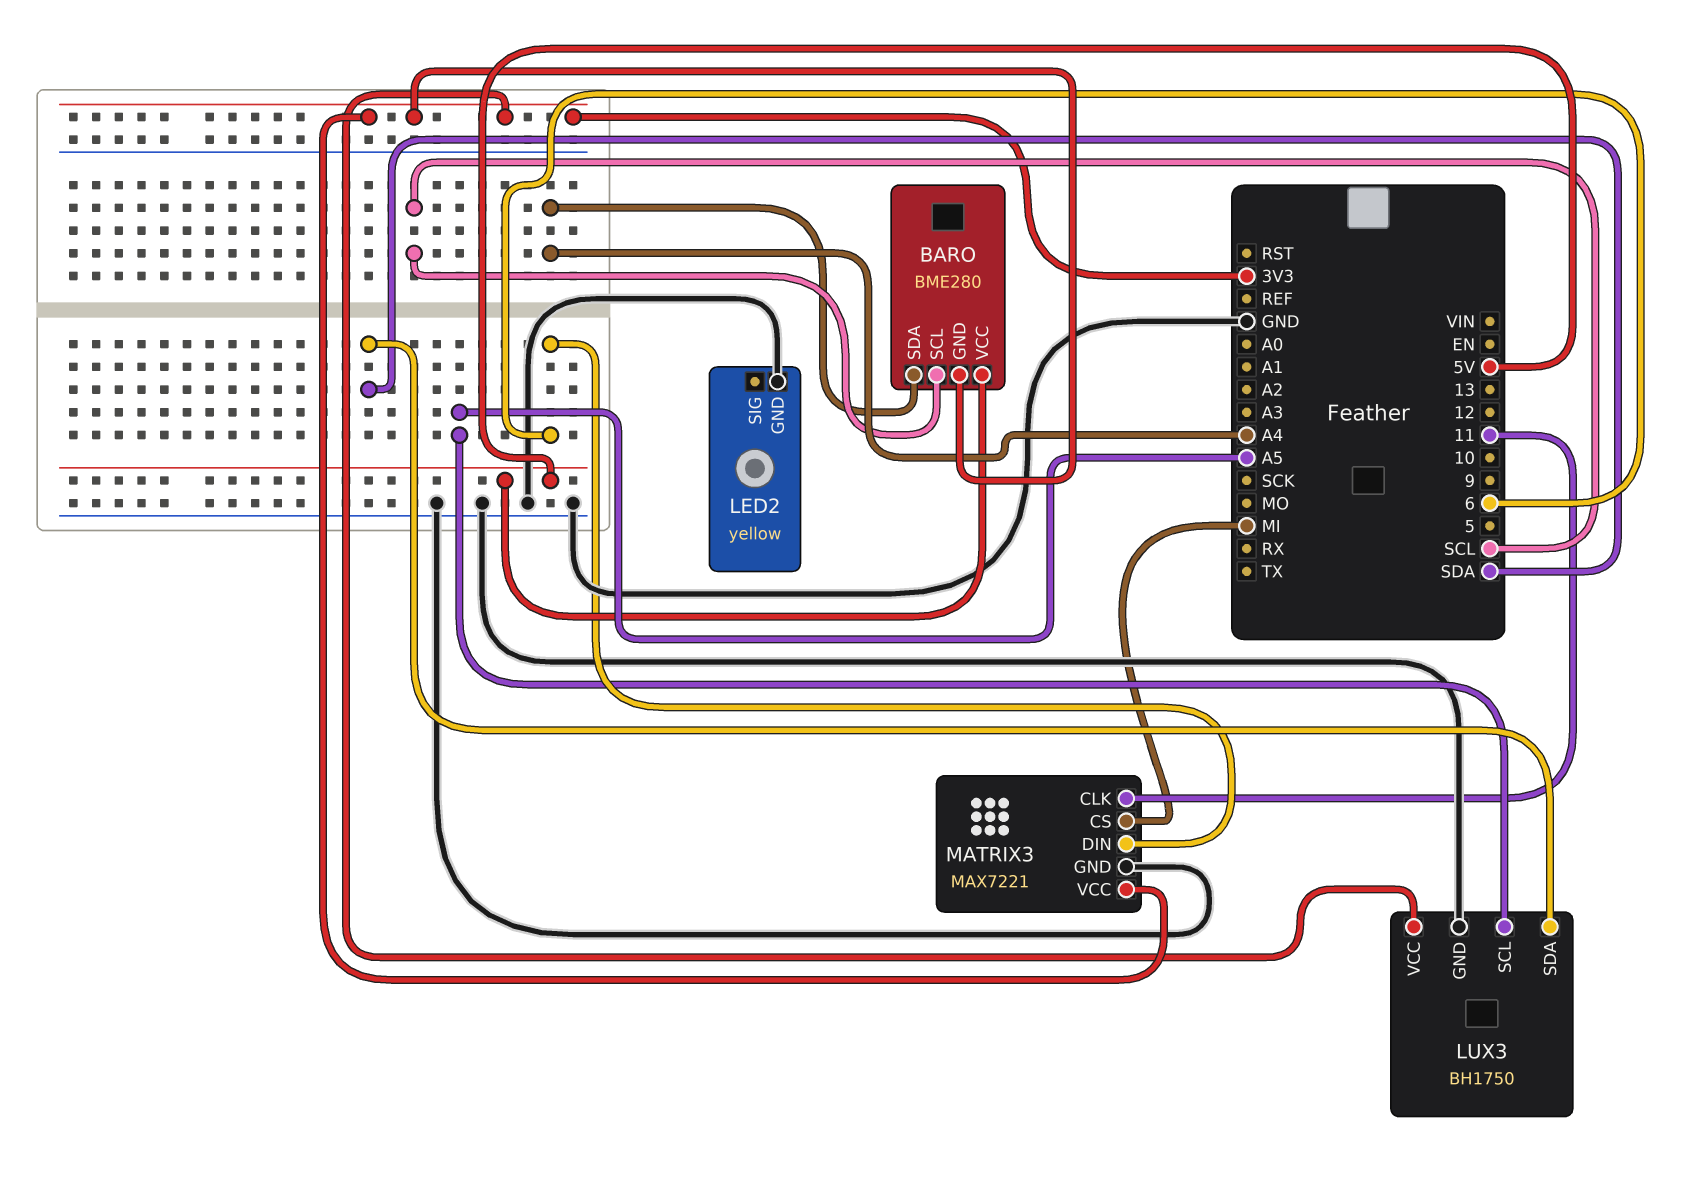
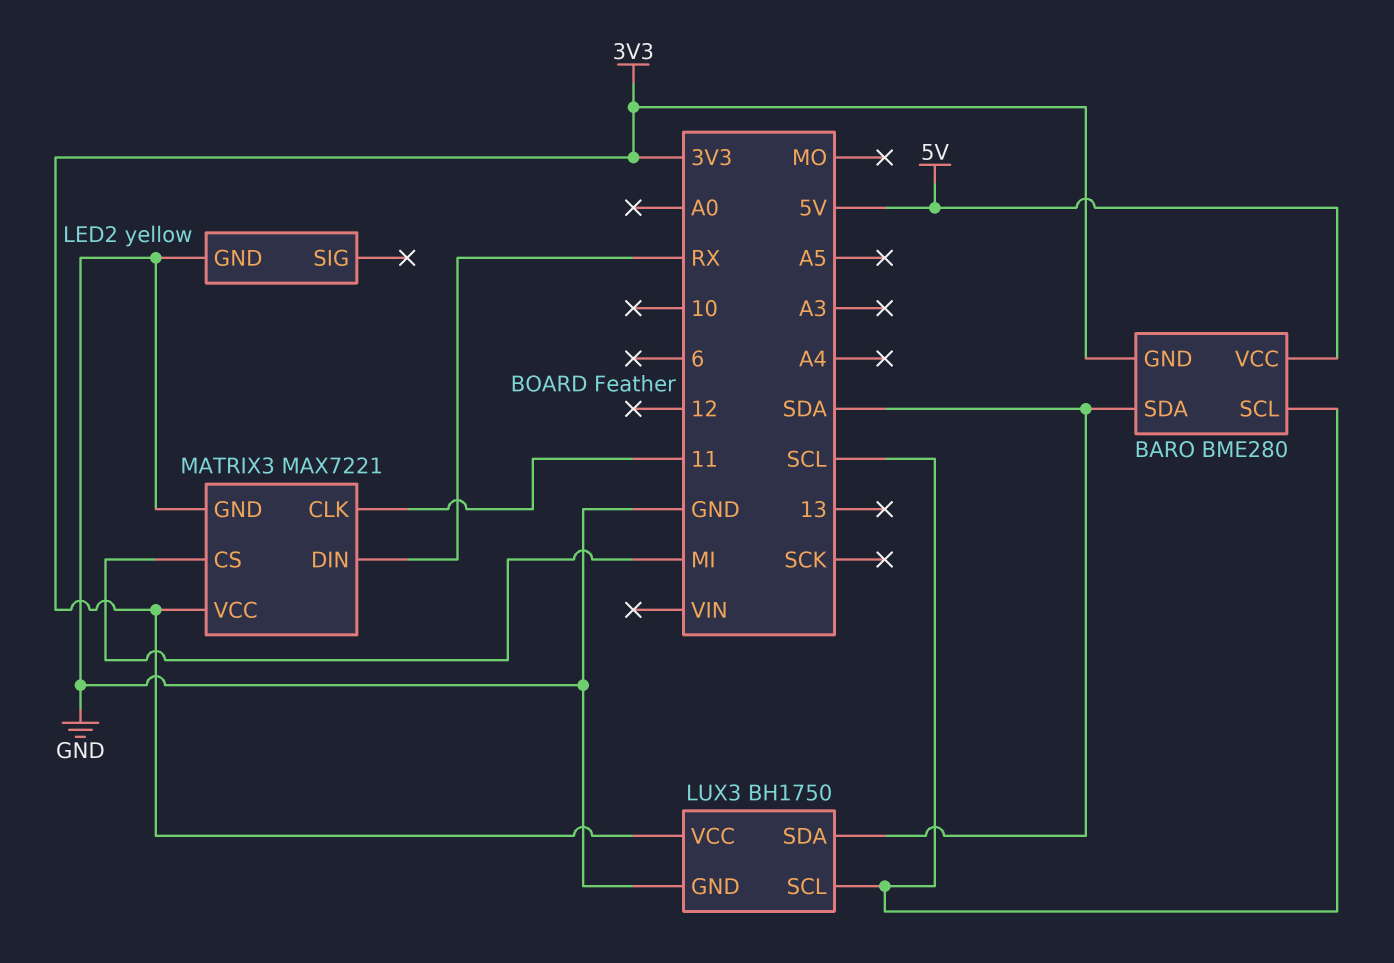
BARO pin SDA: A4 -> SDA
LUX3 pin SCL: A5 -> SCL
MATRIX3 pin DIN: 6 -> RX

